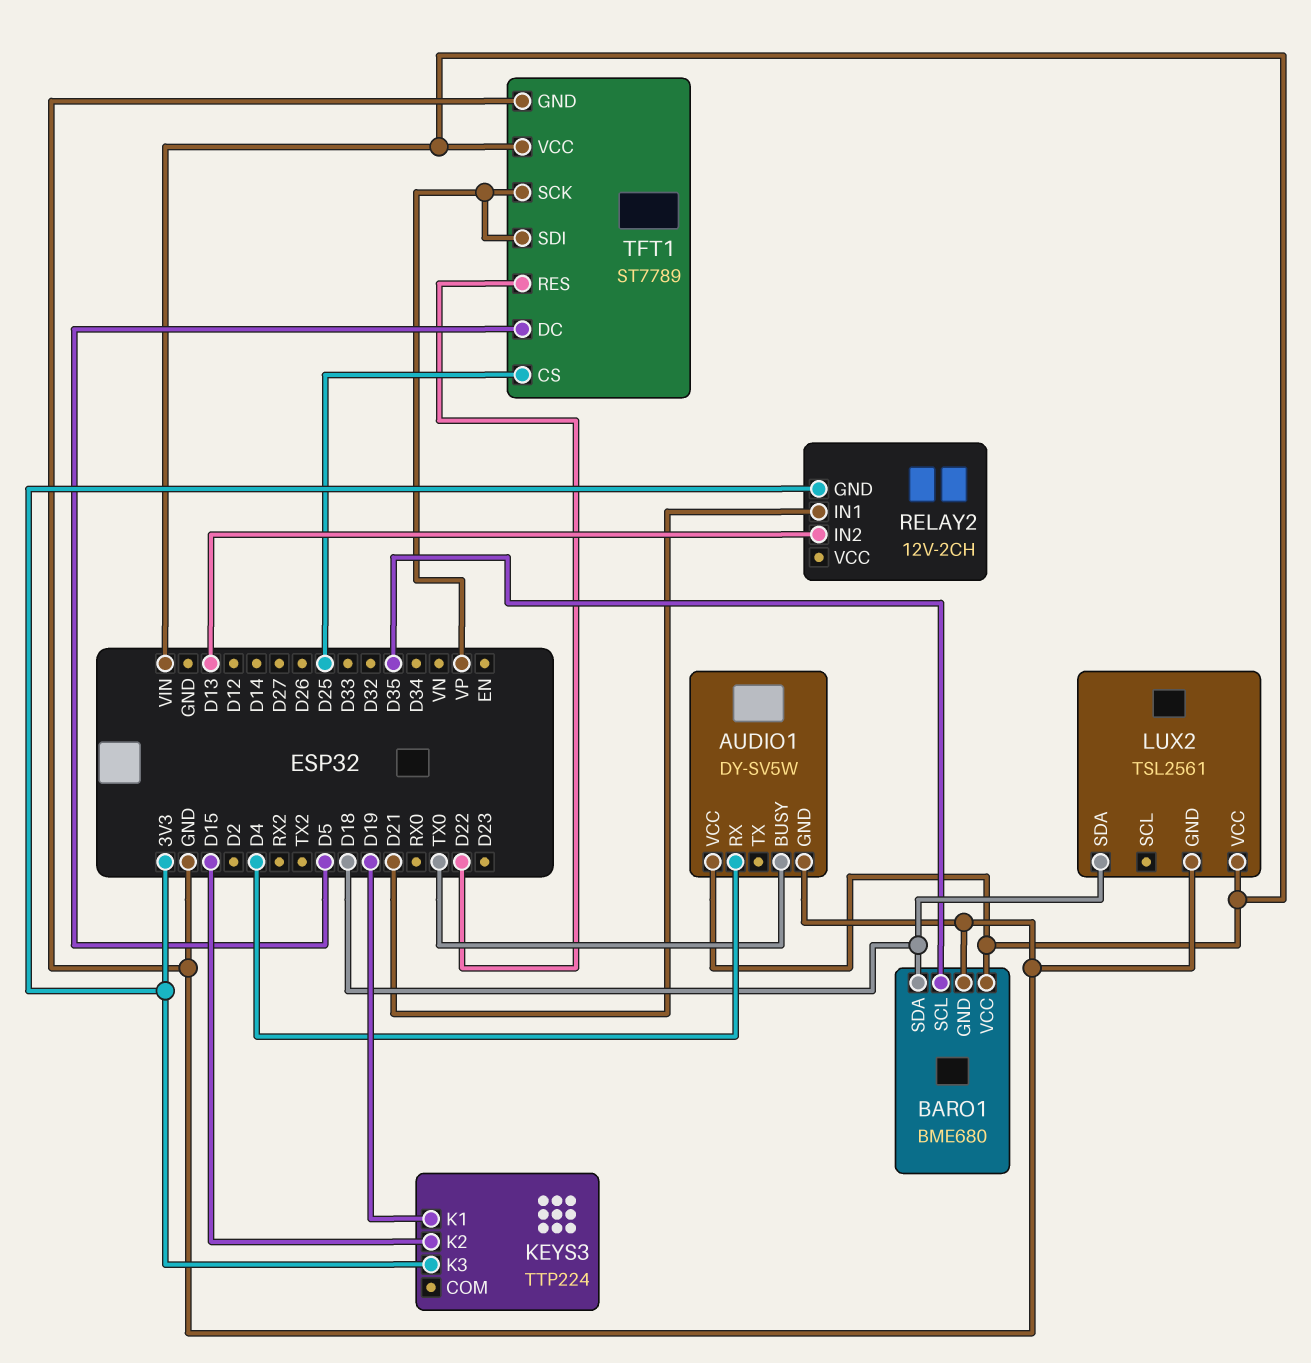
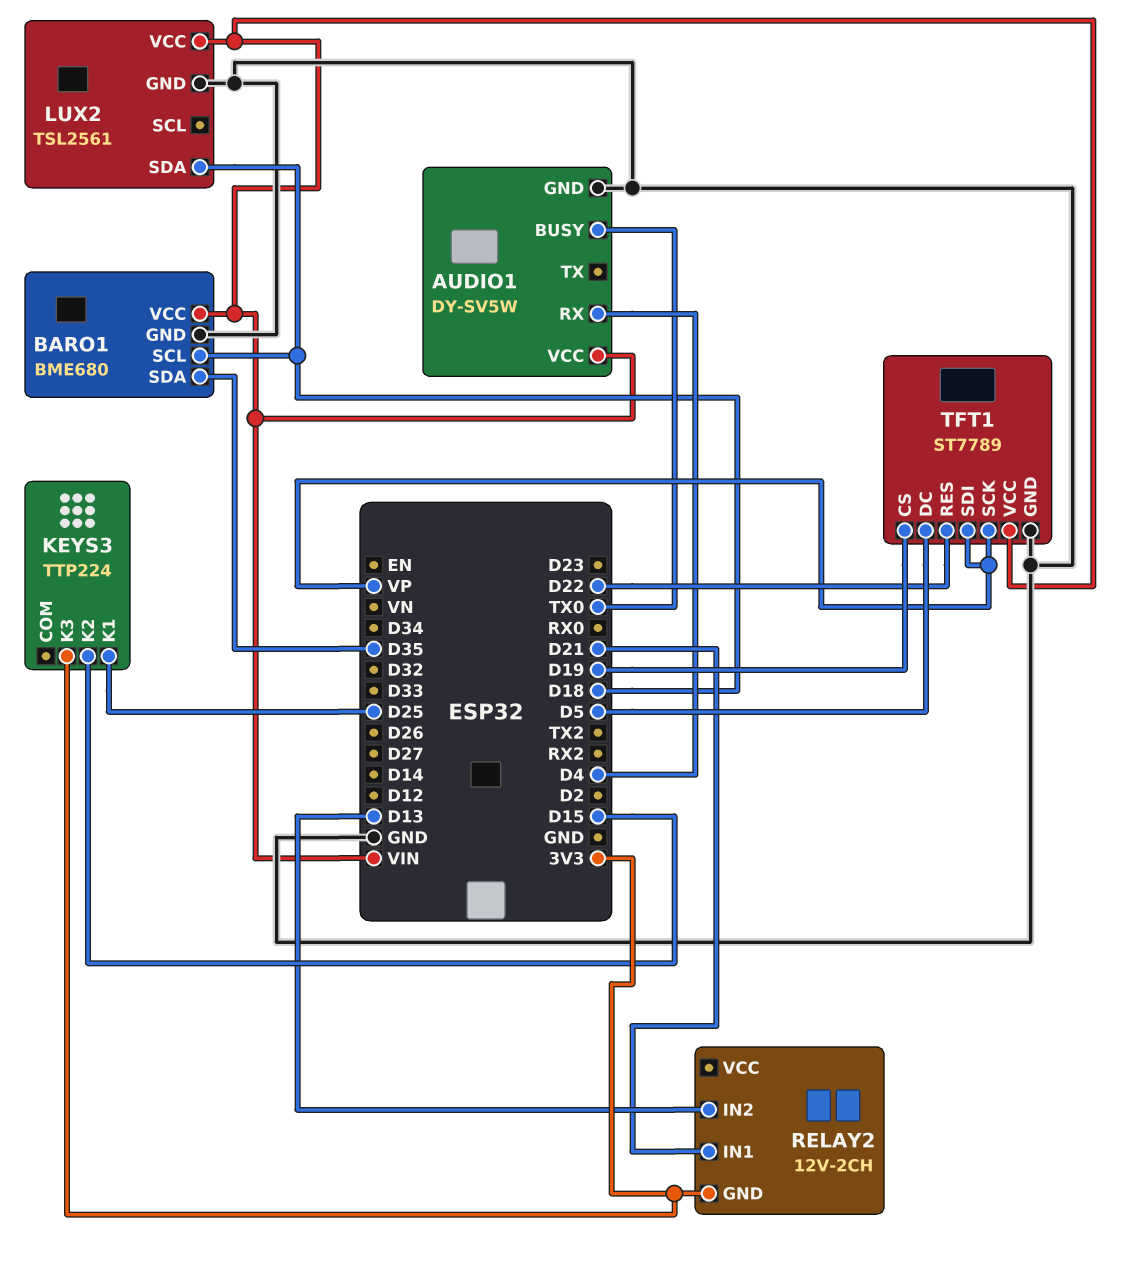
BARO1 pin SCL: D35 -> D18
BARO1 pin SDA: D18 -> D35
KEYS3 pin K1: D19 -> D25
TFT1 pin CS: D25 -> D19

